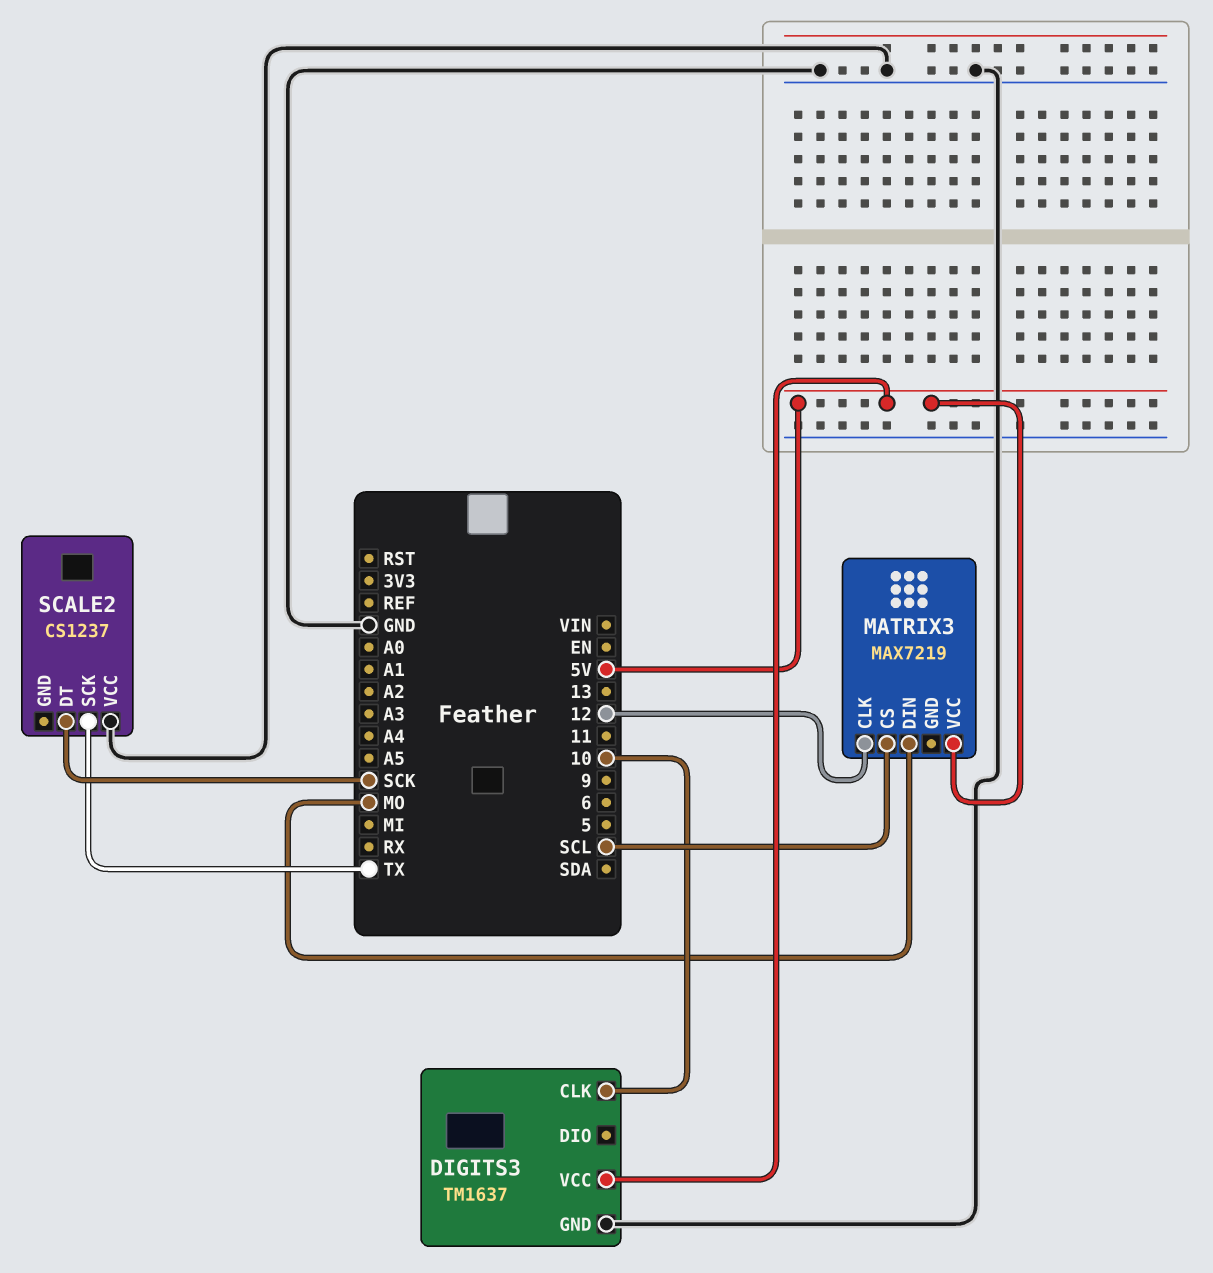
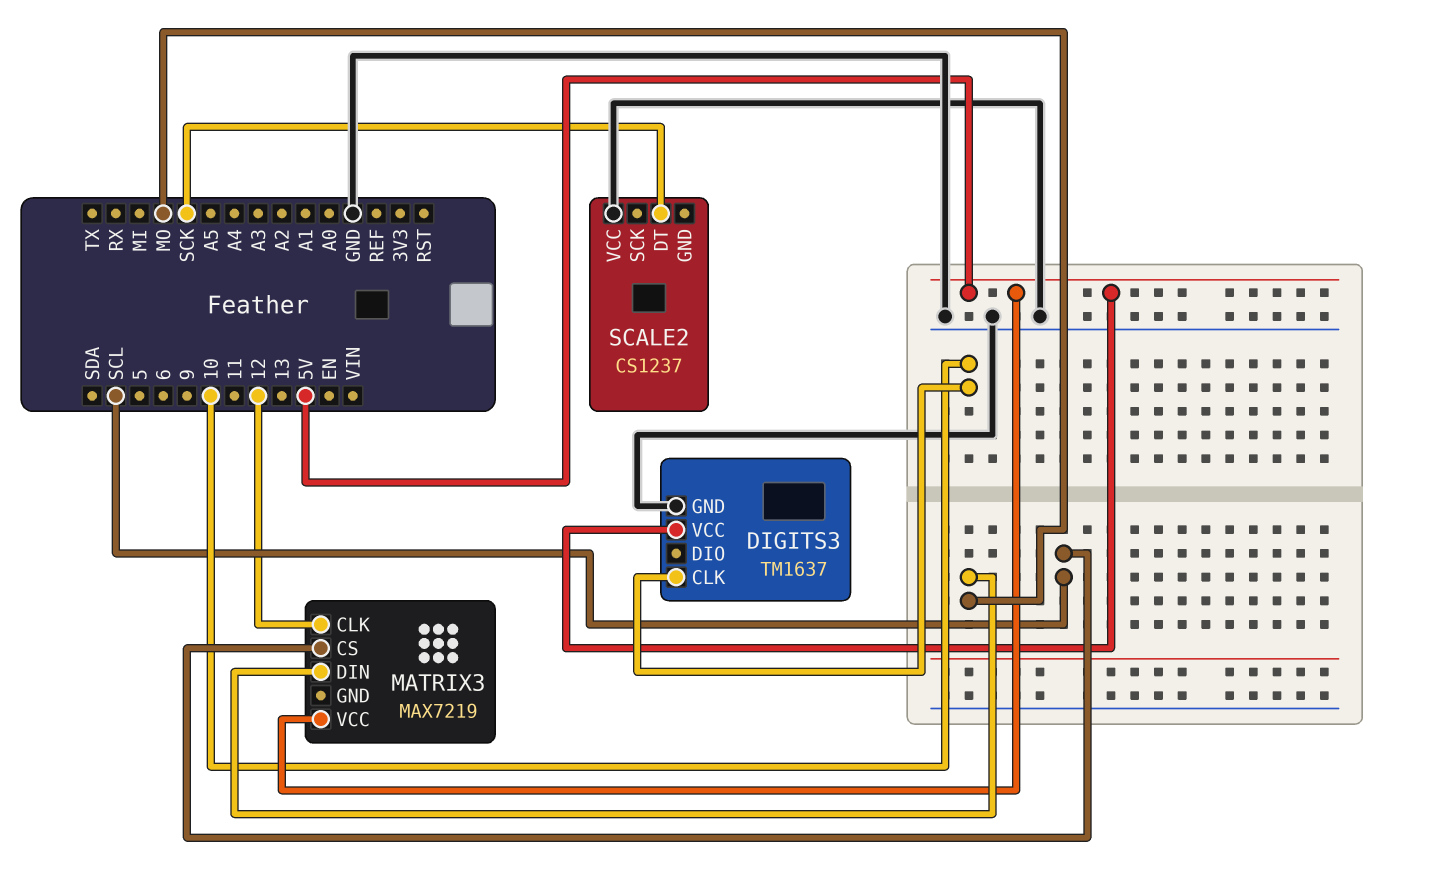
SCALE2 pin SCK: TX -> none

